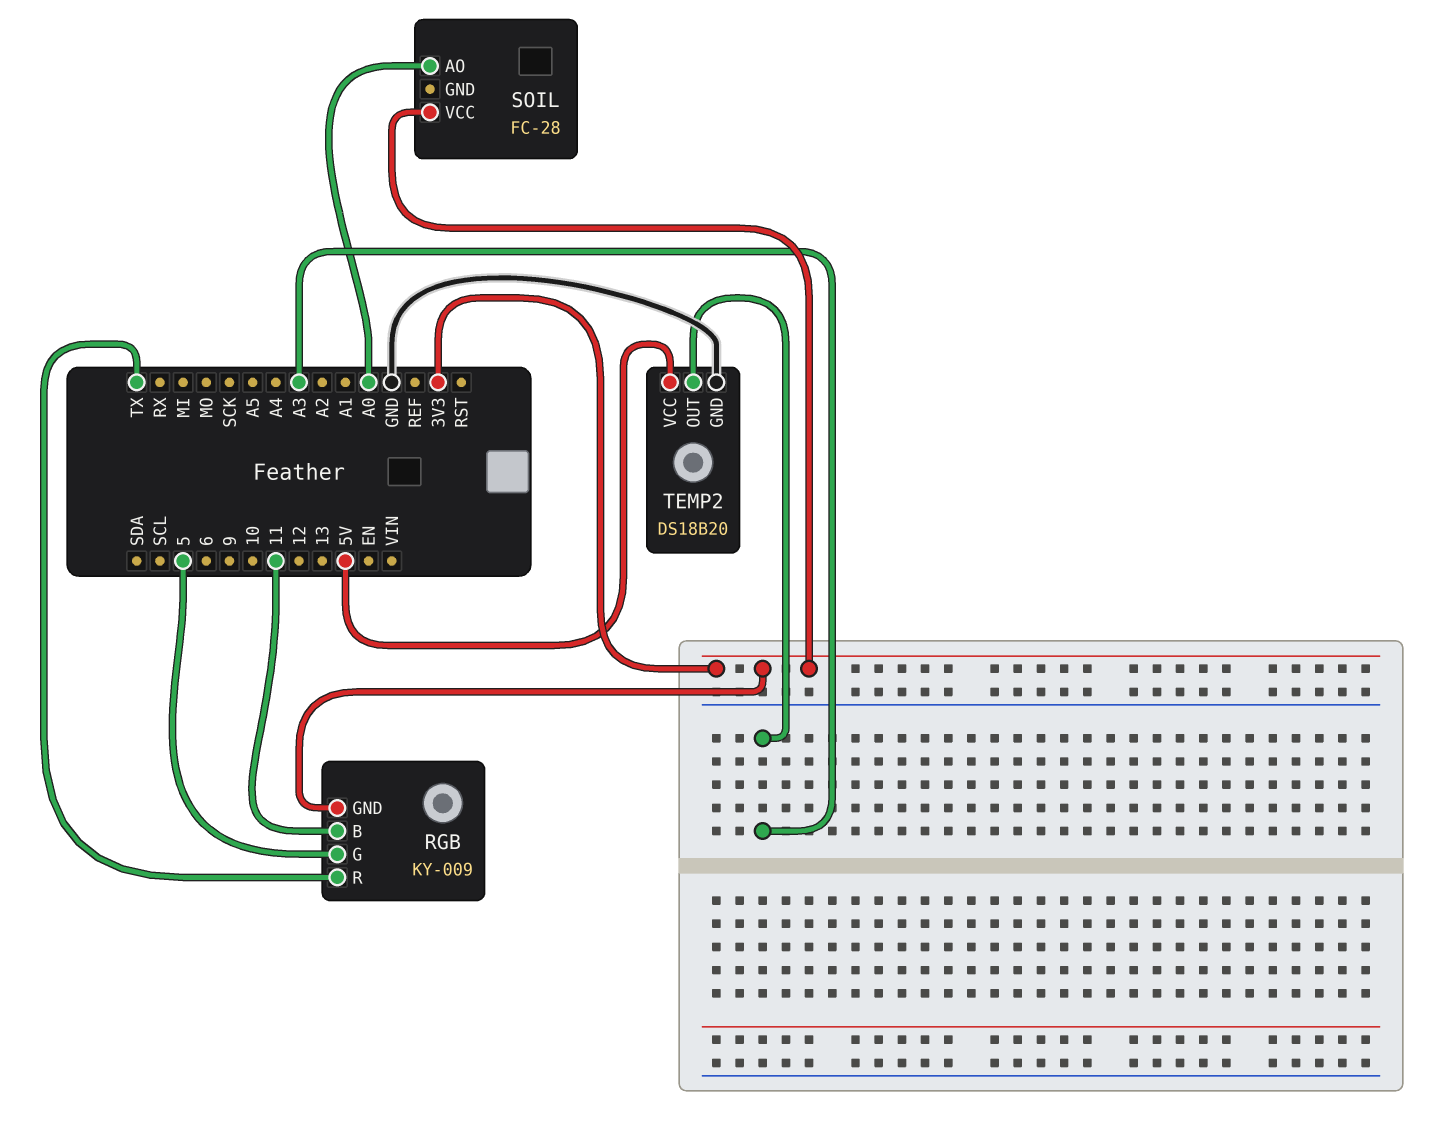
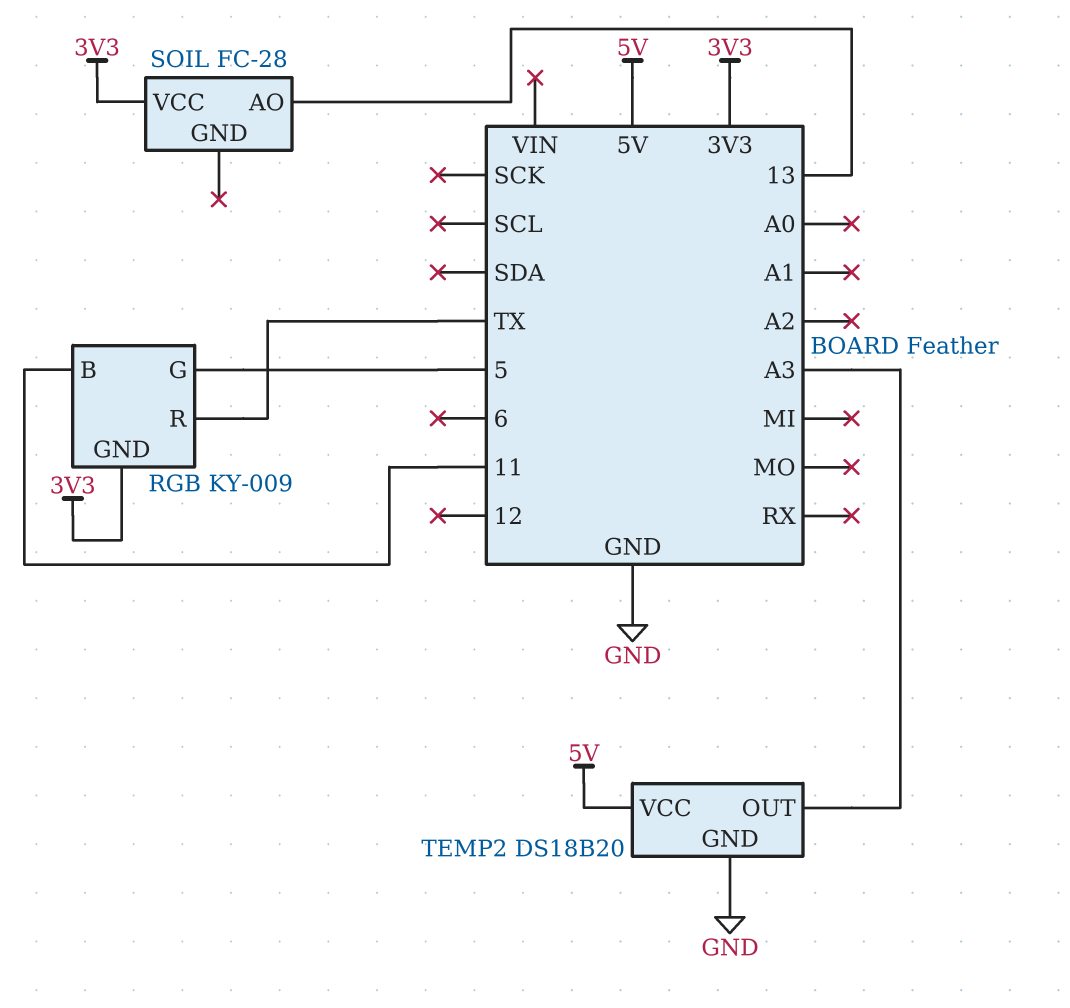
SOIL pin AO: A0 -> 13

